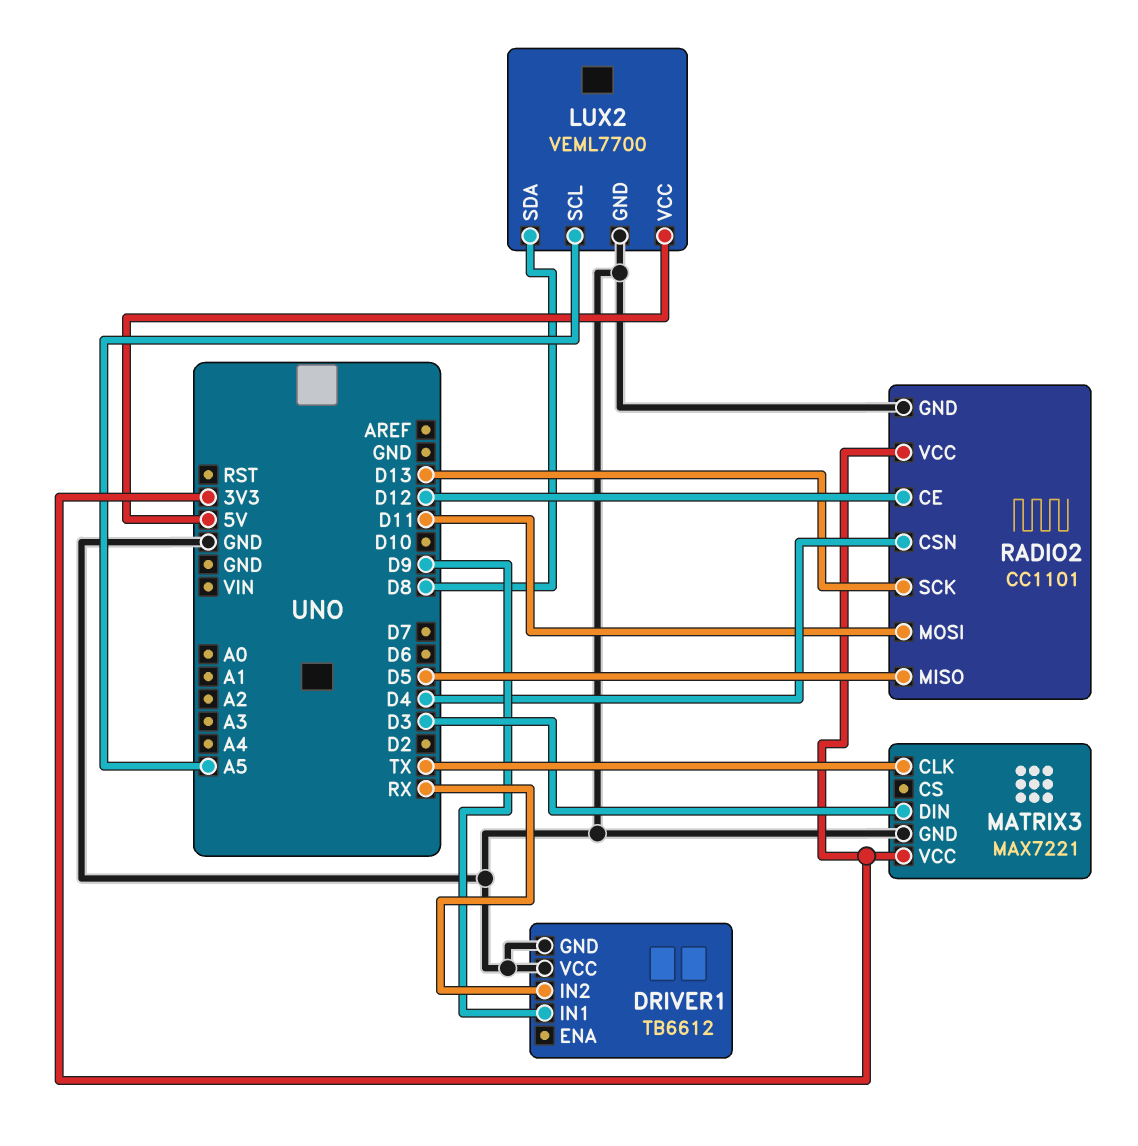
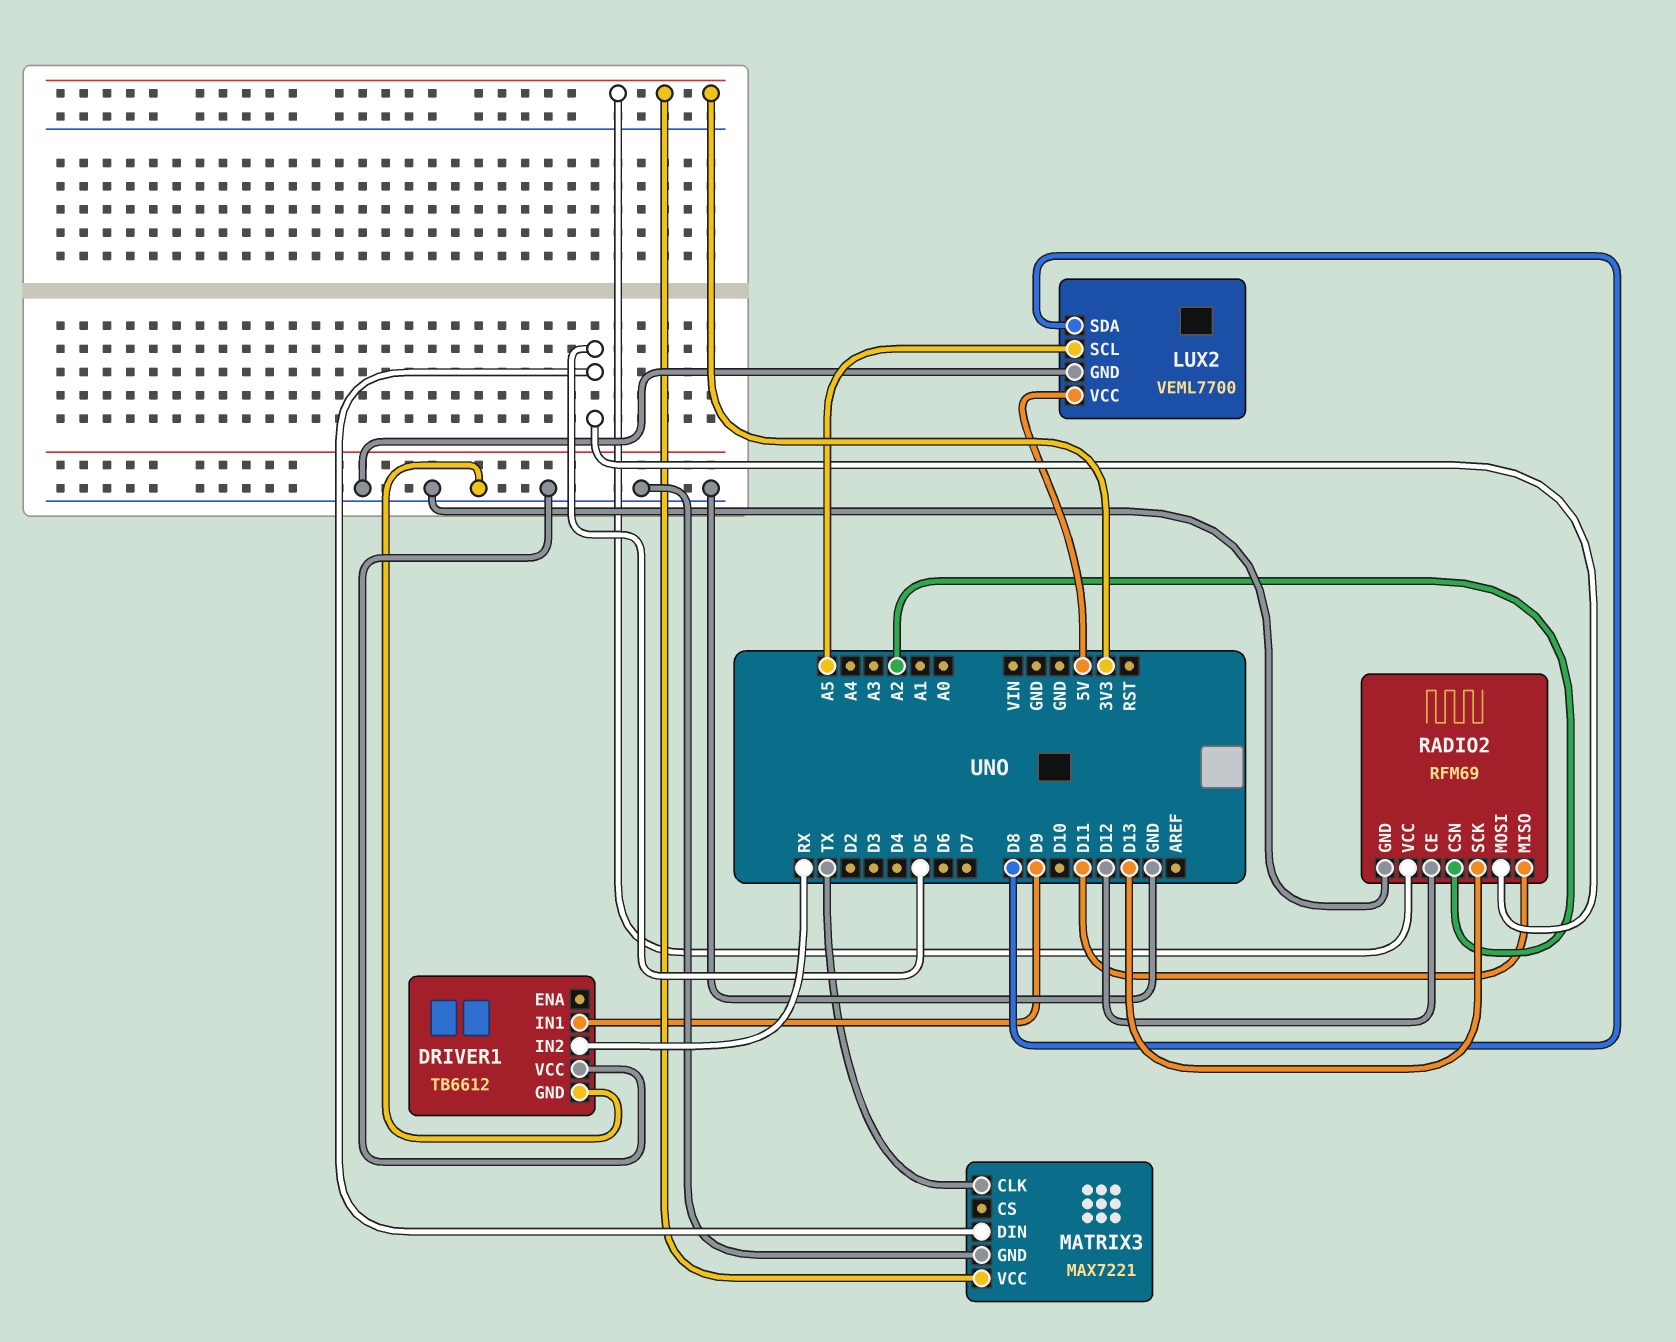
MATRIX3 pin DIN: D3 -> D5
RADIO2: CC1101 -> RFM69
RADIO2 pin CSN: D4 -> A2
RADIO2 pin MISO: D5 -> D11
RADIO2 pin MOSI: D11 -> D5

